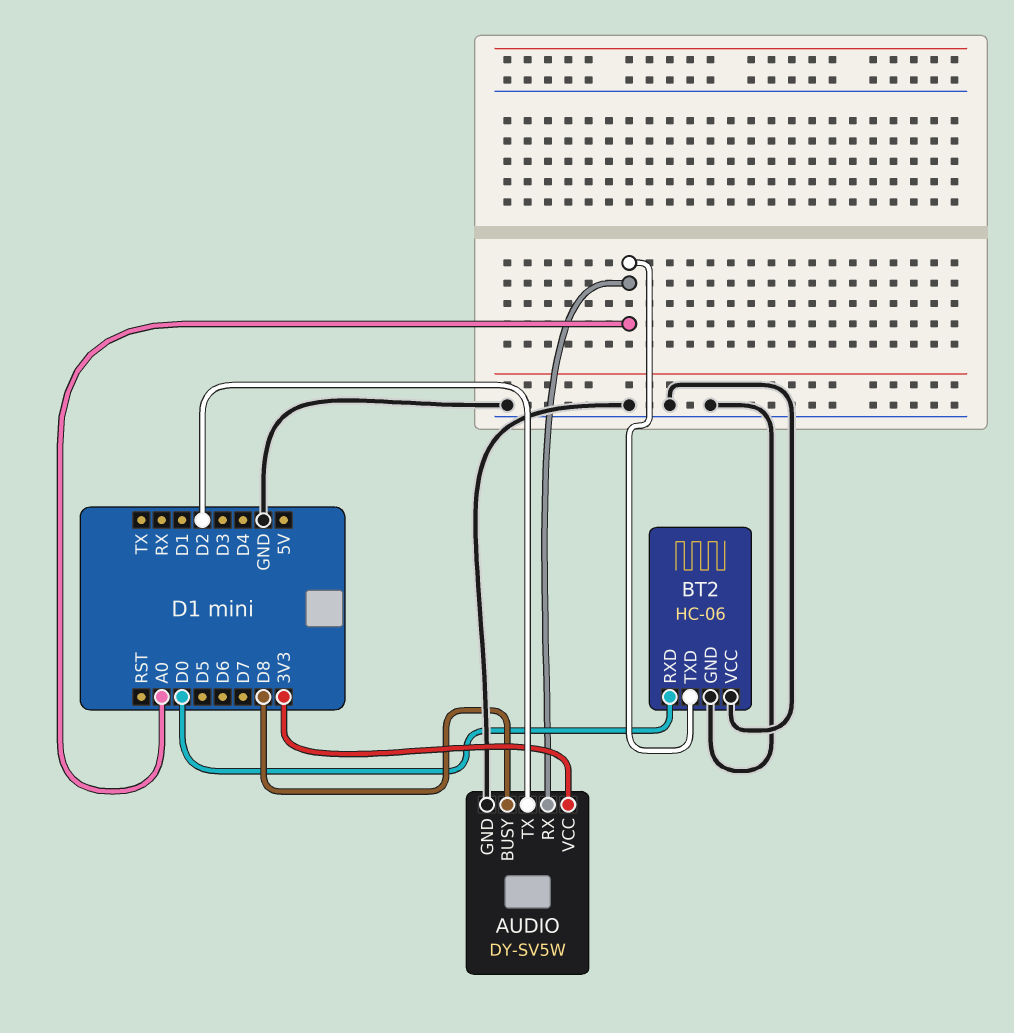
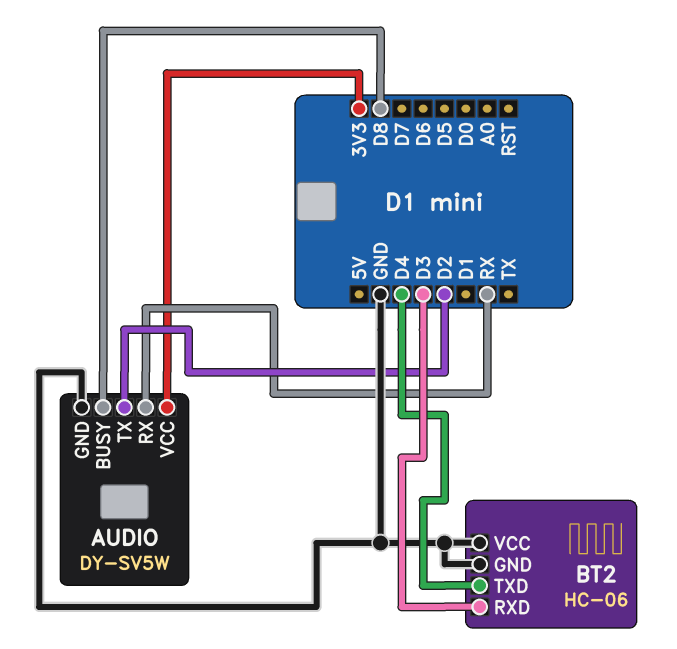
AUDIO pin RX: A0 -> RX
BT2 pin RXD: D0 -> D3
BT2 pin TXD: A0 -> D4

